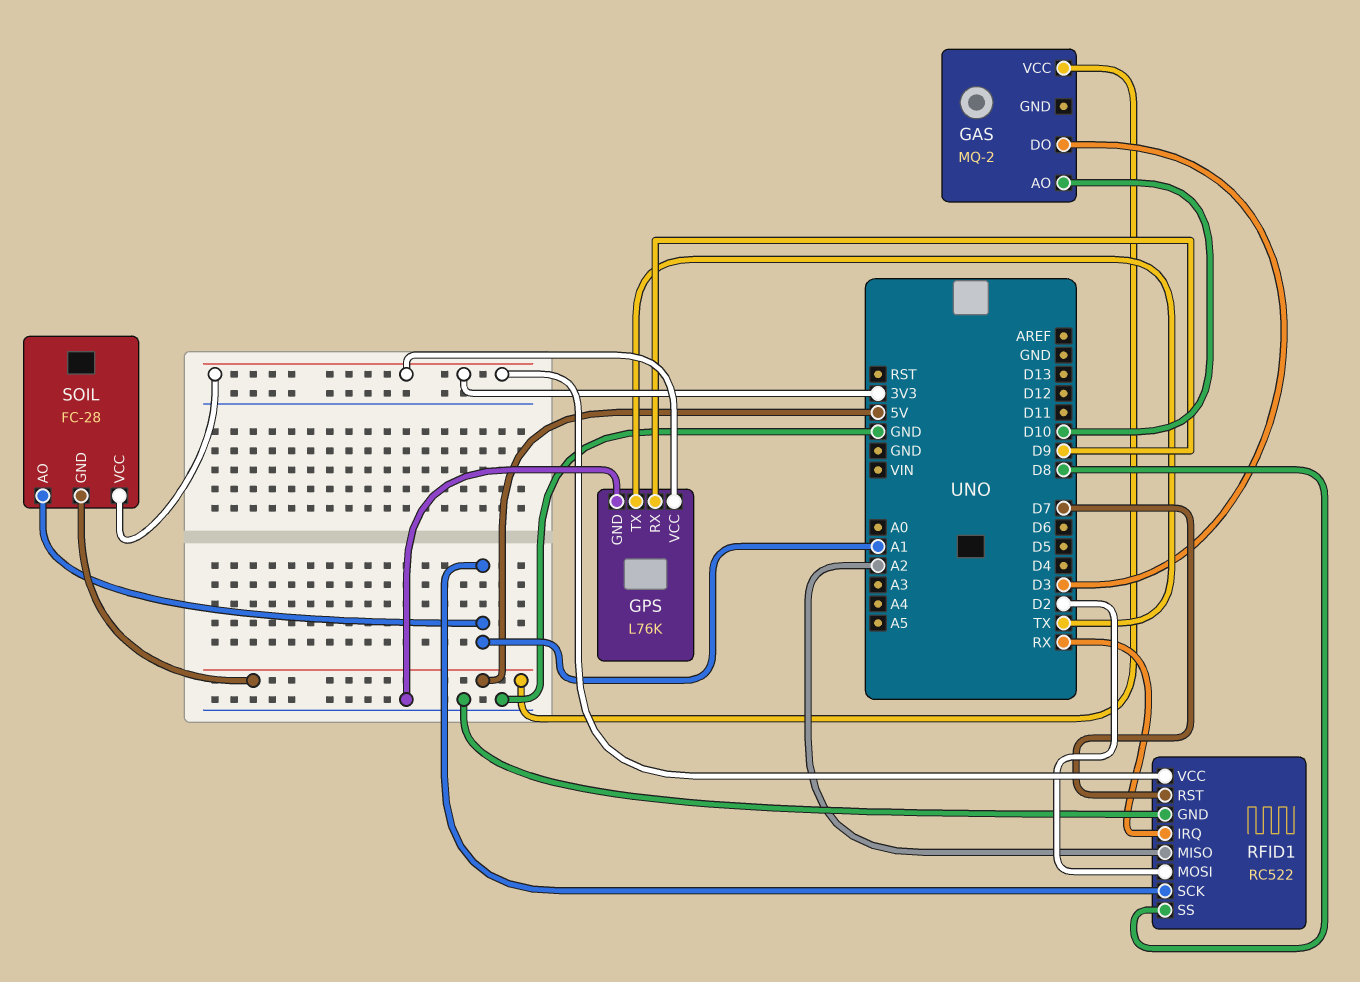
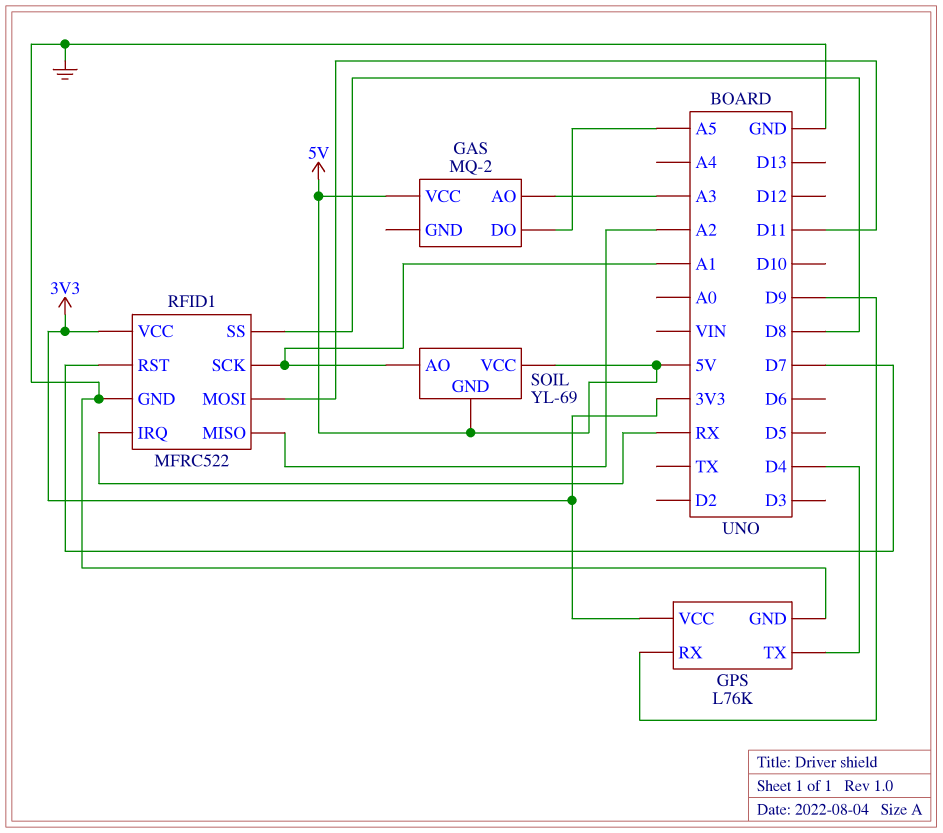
GAS pin AO: D10 -> A3
GAS pin DO: D3 -> A5
GPS pin TX: TX -> D4
RFID1: RC522 -> MFRC522
RFID1 pin MOSI: D2 -> D11
SOIL: FC-28 -> YL-69
SOIL pin VCC: 3V3 -> 5V

